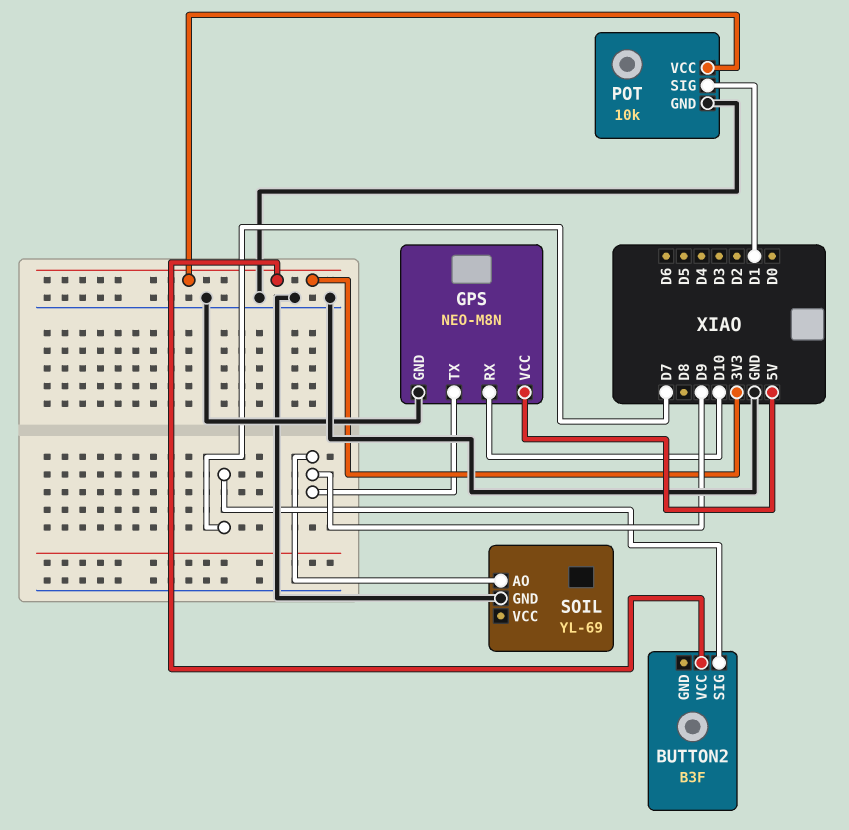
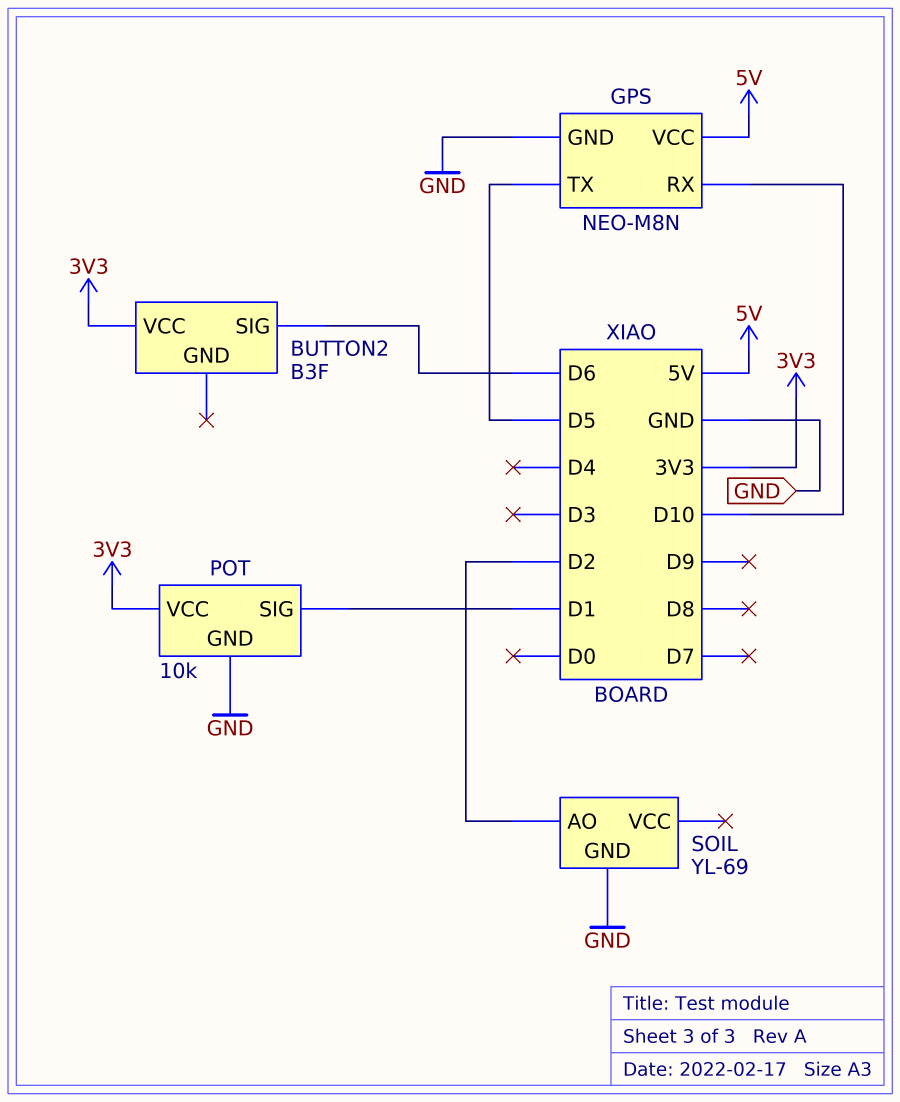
BUTTON2 pin SIG: D7 -> D6
GPS pin TX: D9 -> D5
SOIL pin AO: D9 -> D2

